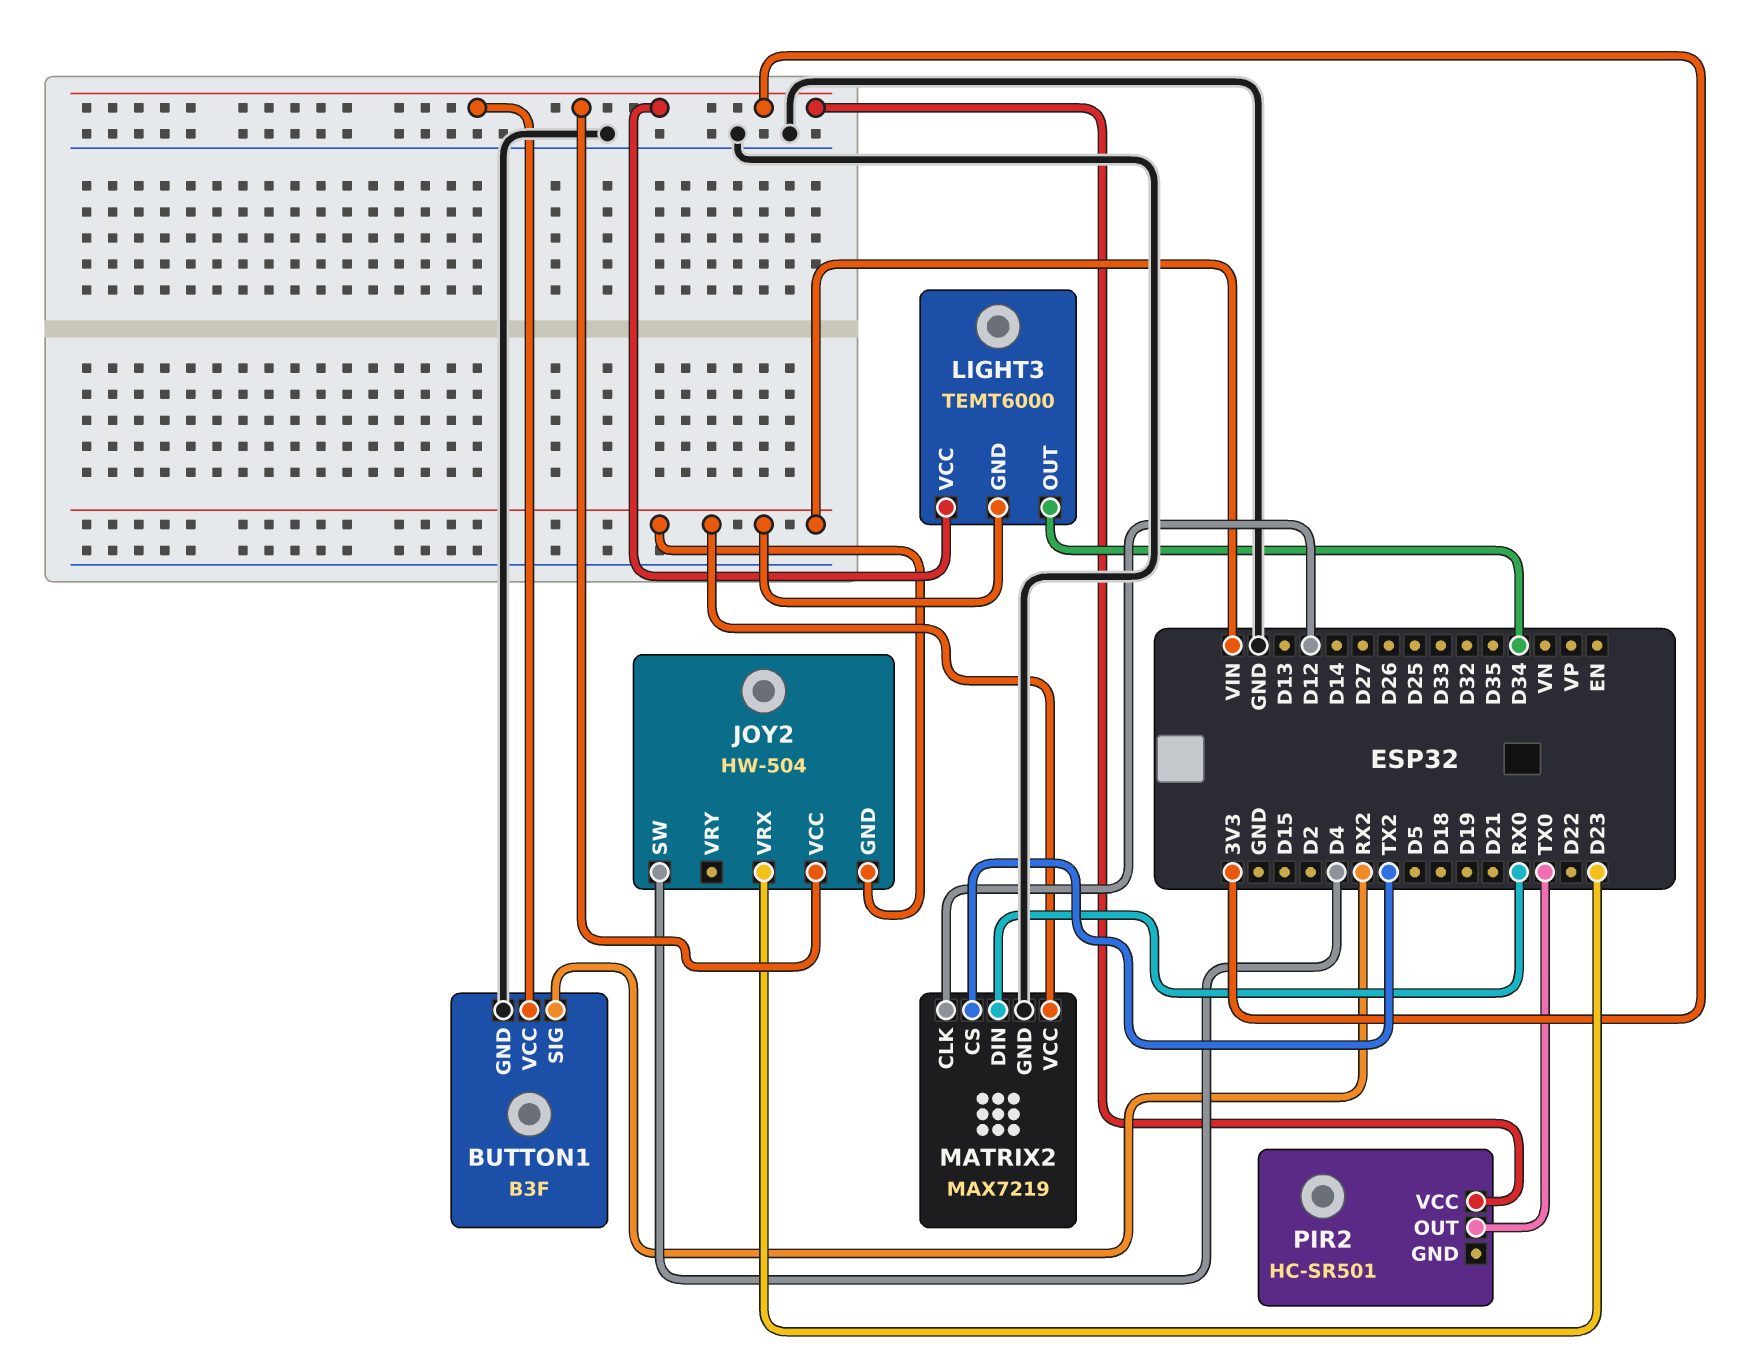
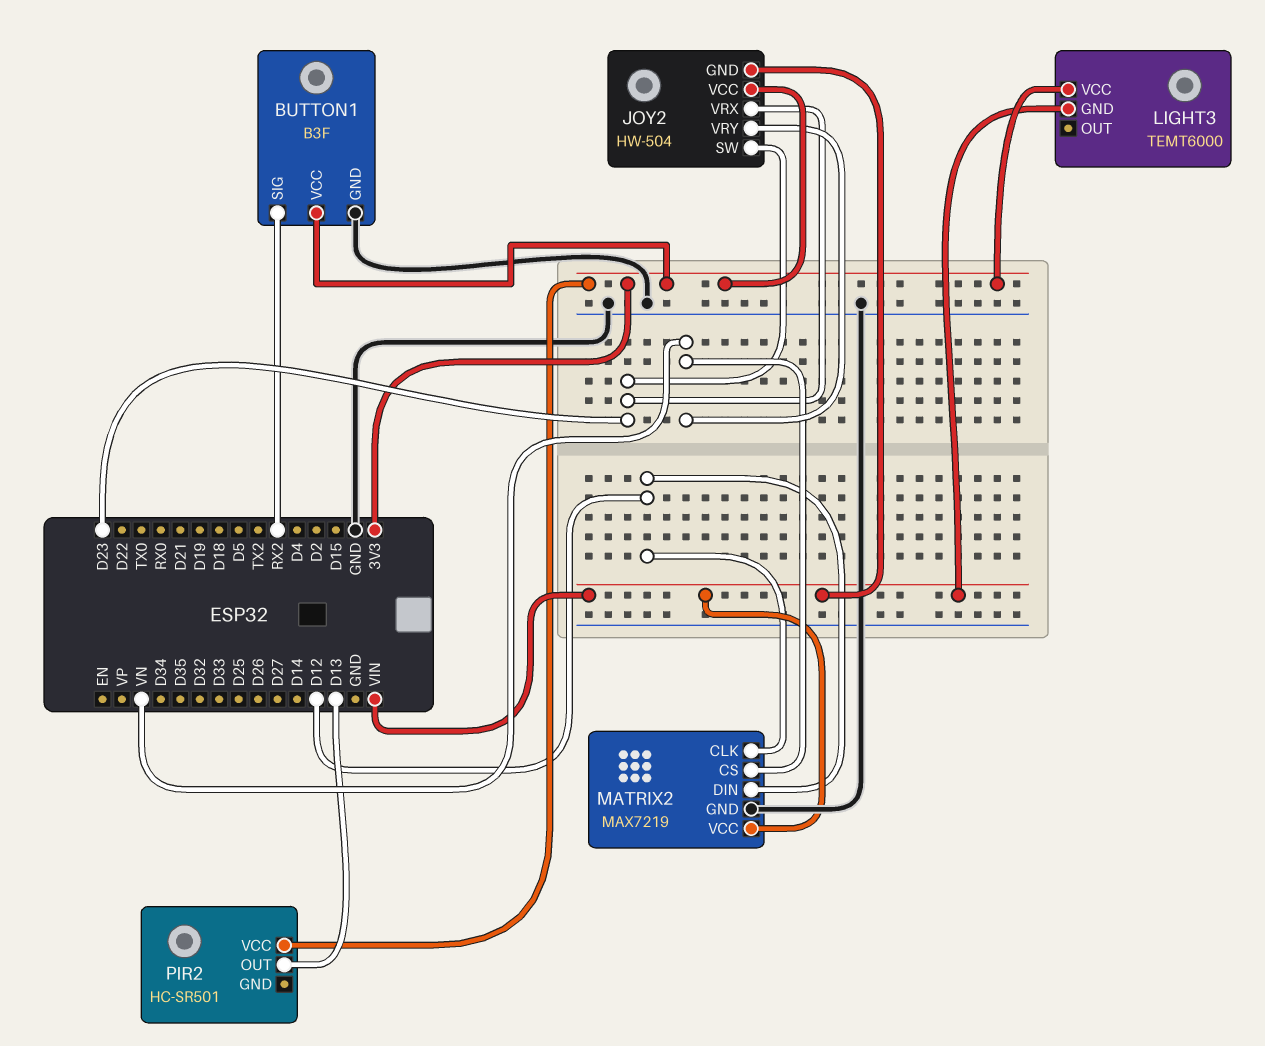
JOY2 pin SW: D4 -> D23
JOY2 pin VRY: none -> VN
LIGHT3 pin OUT: D34 -> none
MATRIX2 pin CS: TX2 -> VN
MATRIX2 pin DIN: RX0 -> D12
PIR2 pin OUT: TX0 -> D13

